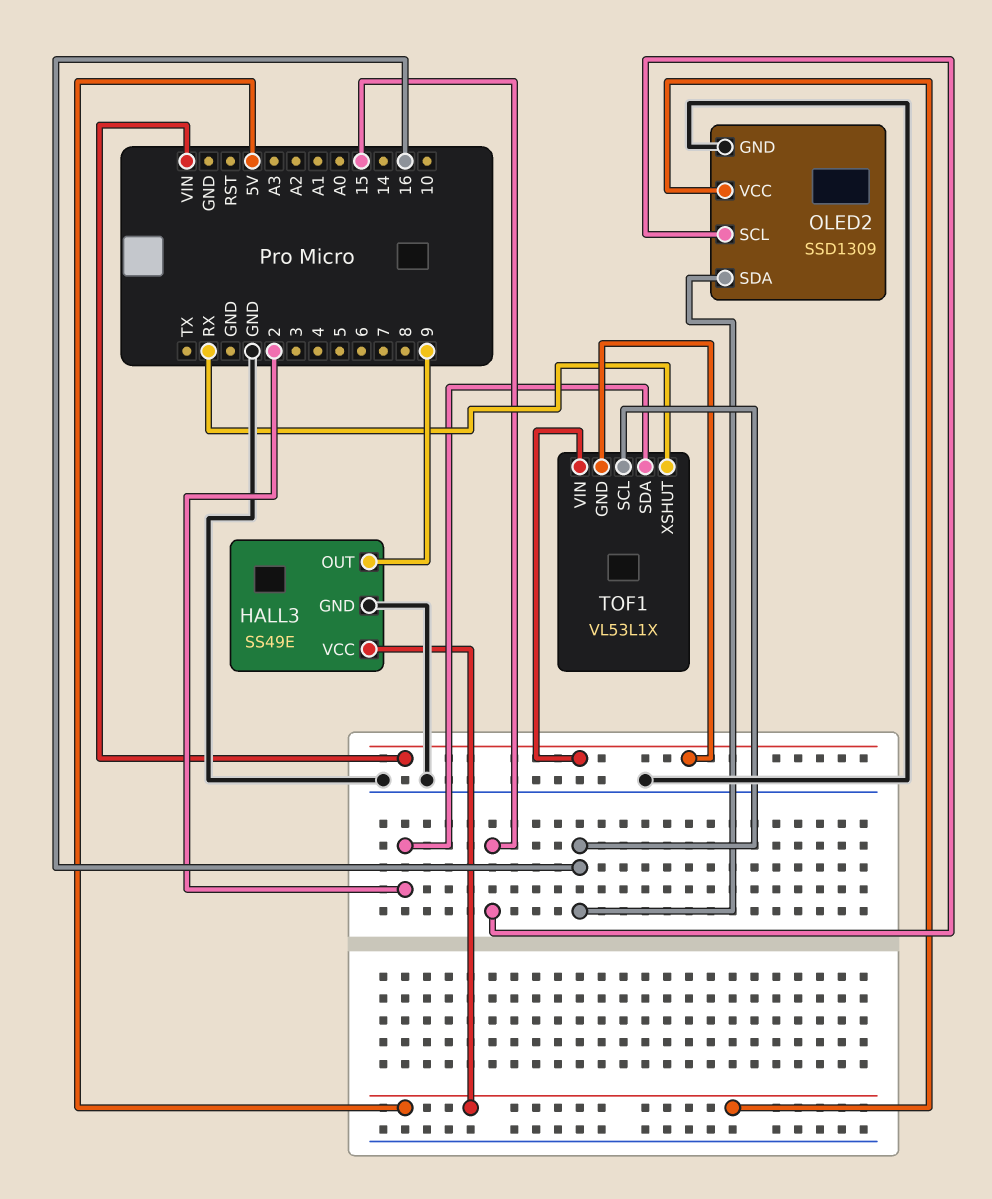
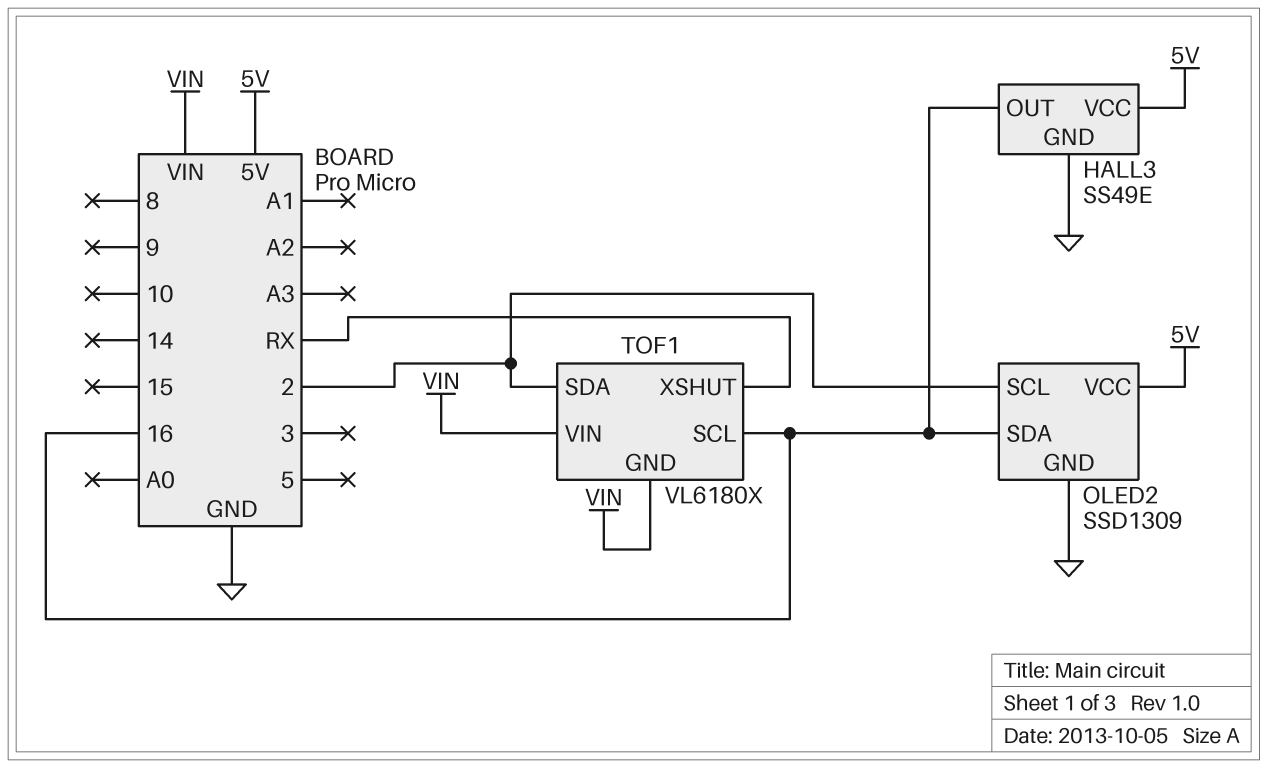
HALL3 pin OUT: 9 -> 16
OLED2 pin SCL: 15 -> 2
TOF1: VL53L1X -> VL6180X

